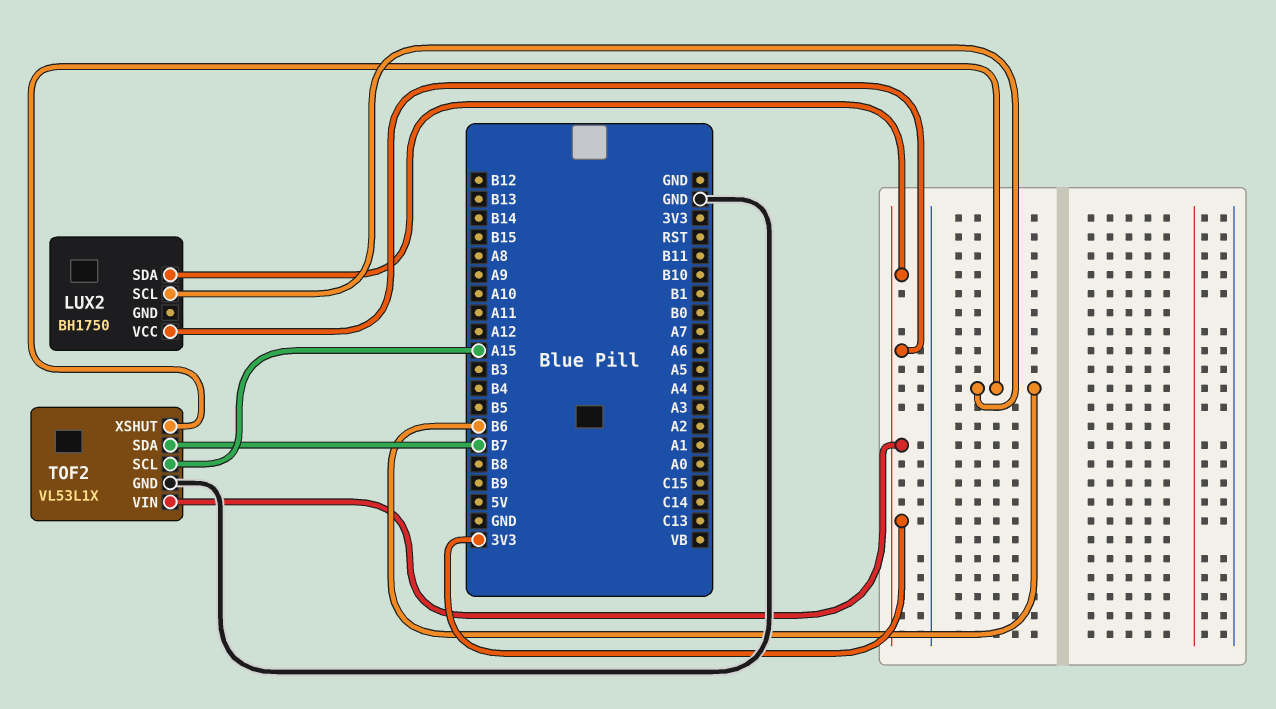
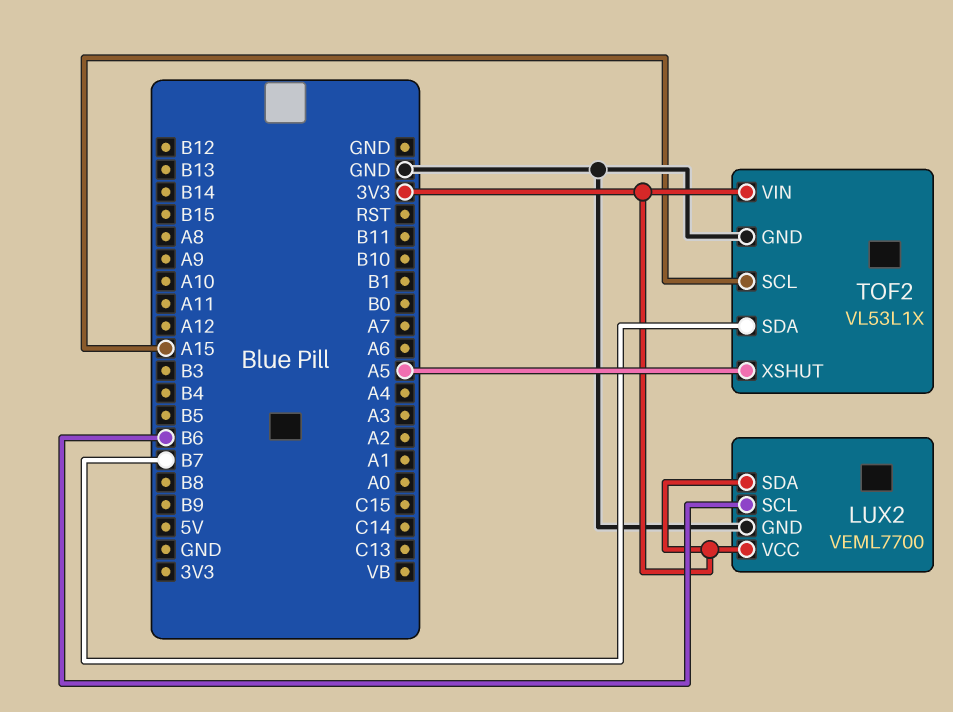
LUX2: BH1750 -> VEML7700
LUX2 pin GND: none -> GND
TOF2 pin XSHUT: B6 -> A5

